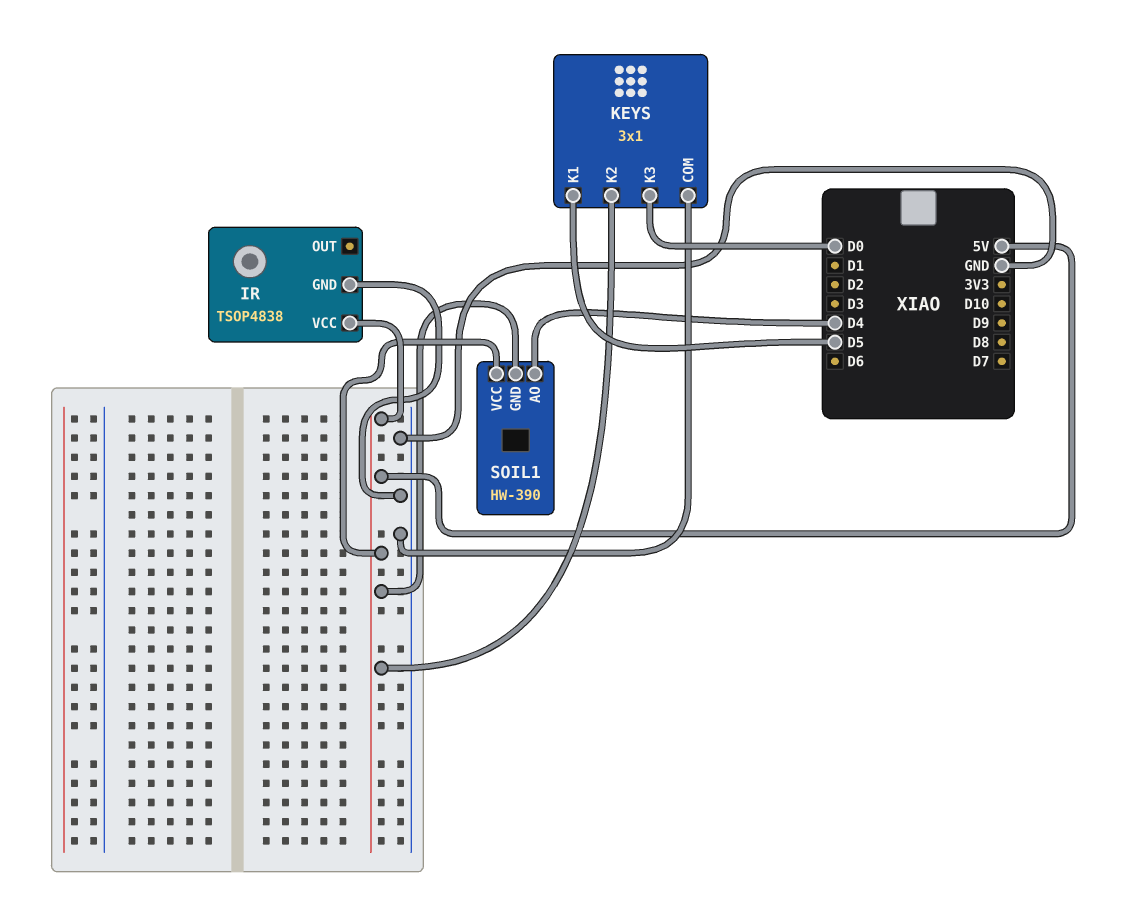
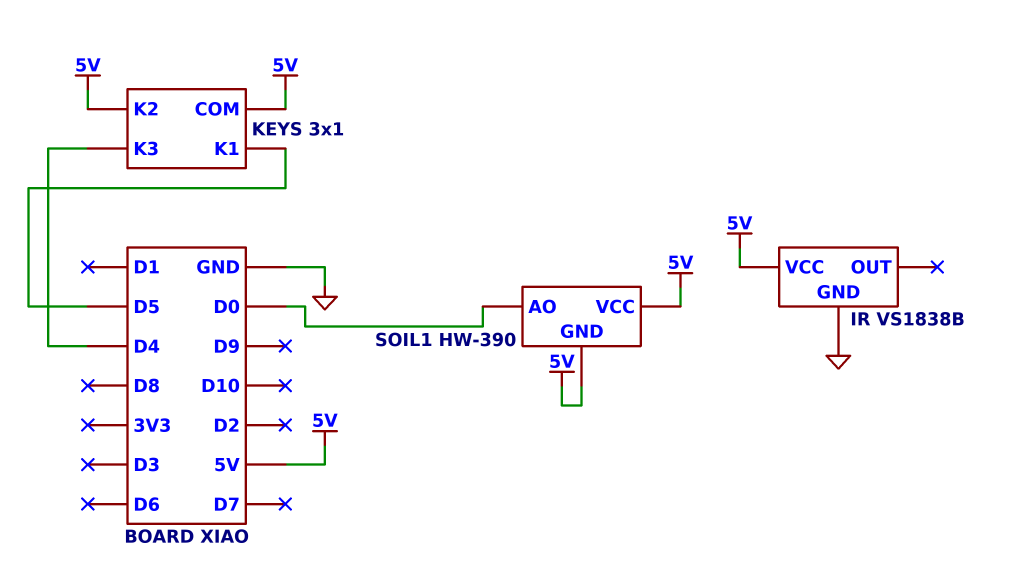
IR: TSOP4838 -> VS1838B
KEYS pin COM: GND -> 5V
KEYS pin K3: D0 -> D4
SOIL1 pin AO: D4 -> D0

